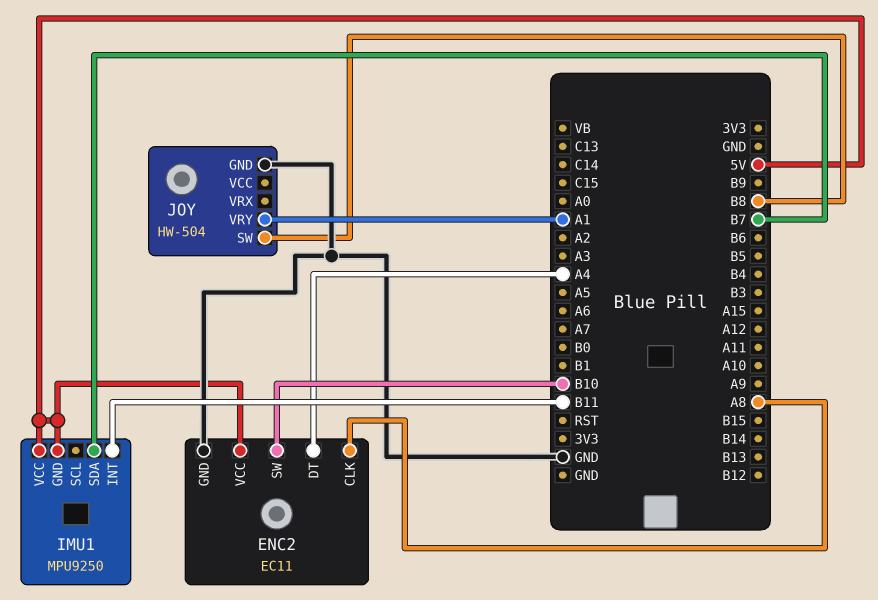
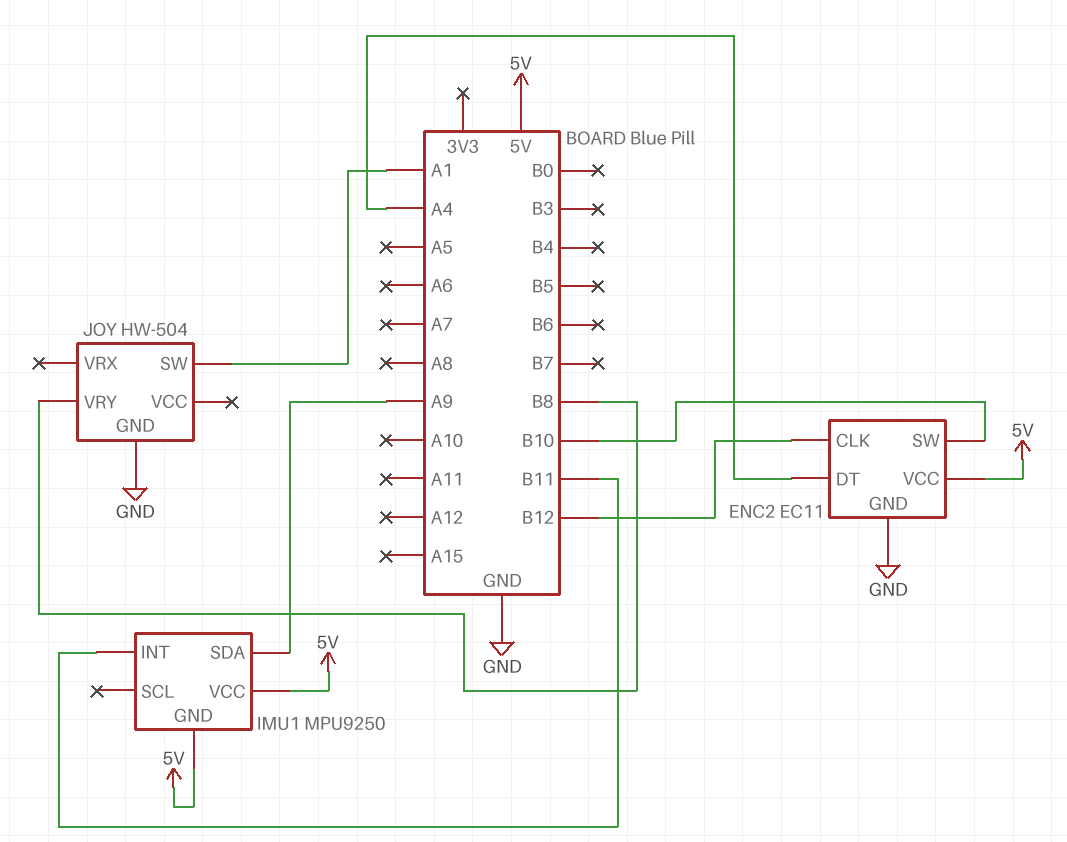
ENC2 pin CLK: A8 -> B12
IMU1 pin SDA: B7 -> A9
JOY pin SW: B8 -> A1
JOY pin VRY: A1 -> B8

